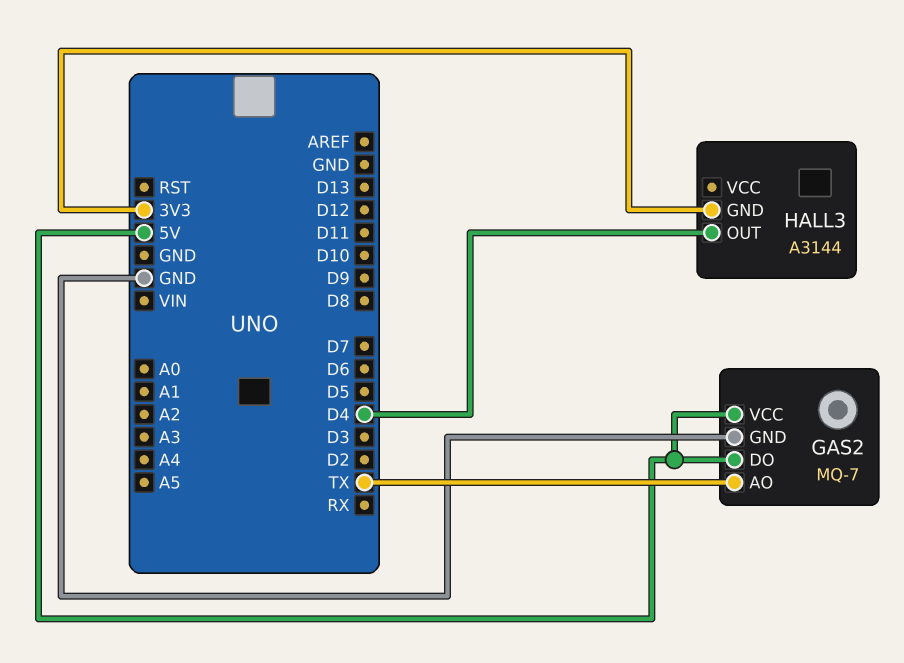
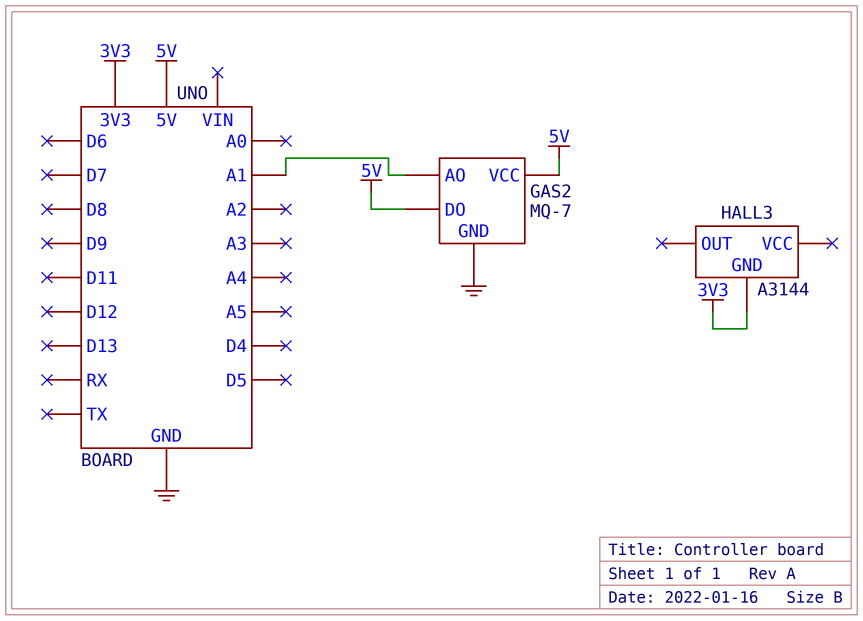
GAS2 pin AO: TX -> A1
HALL3 pin OUT: D4 -> none

